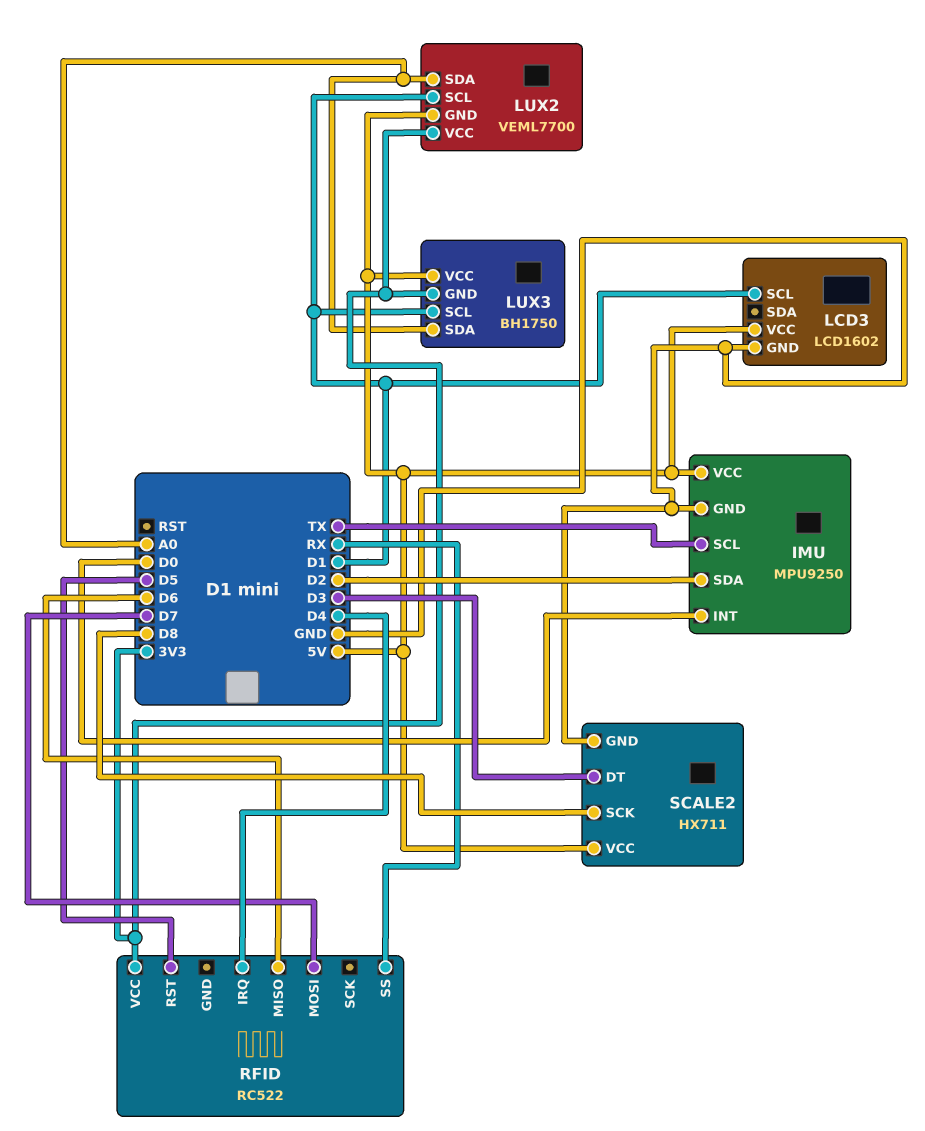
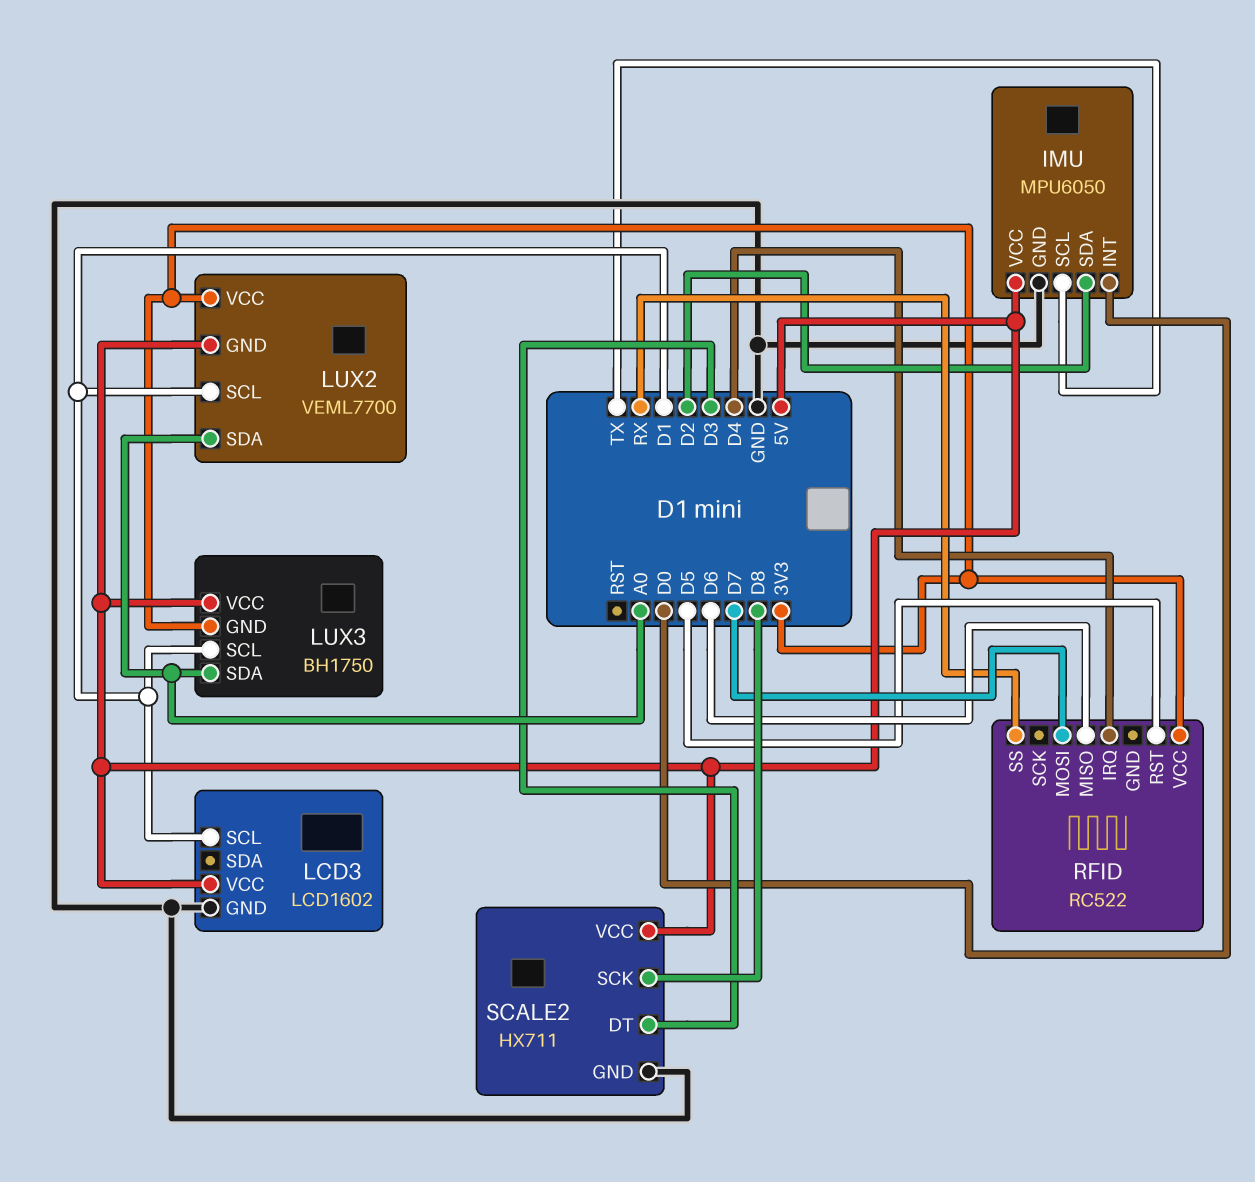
IMU: MPU9250 -> MPU6050

